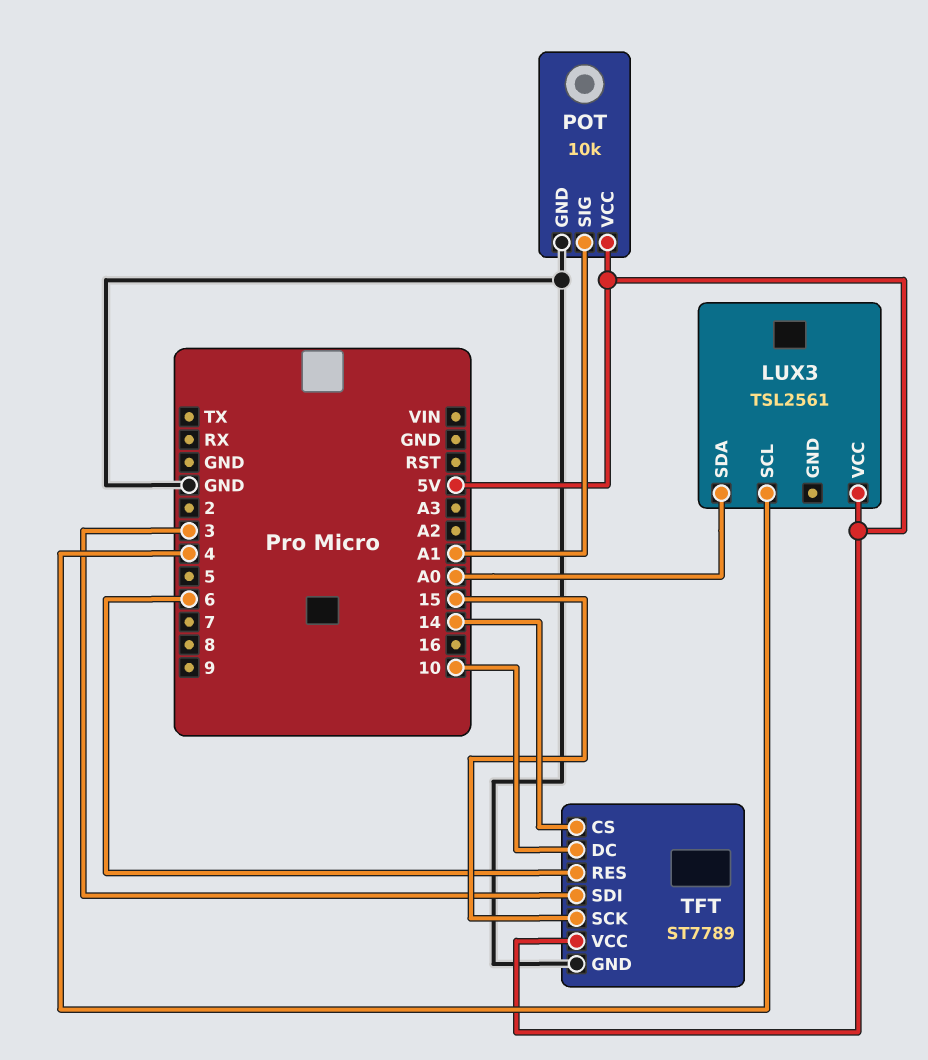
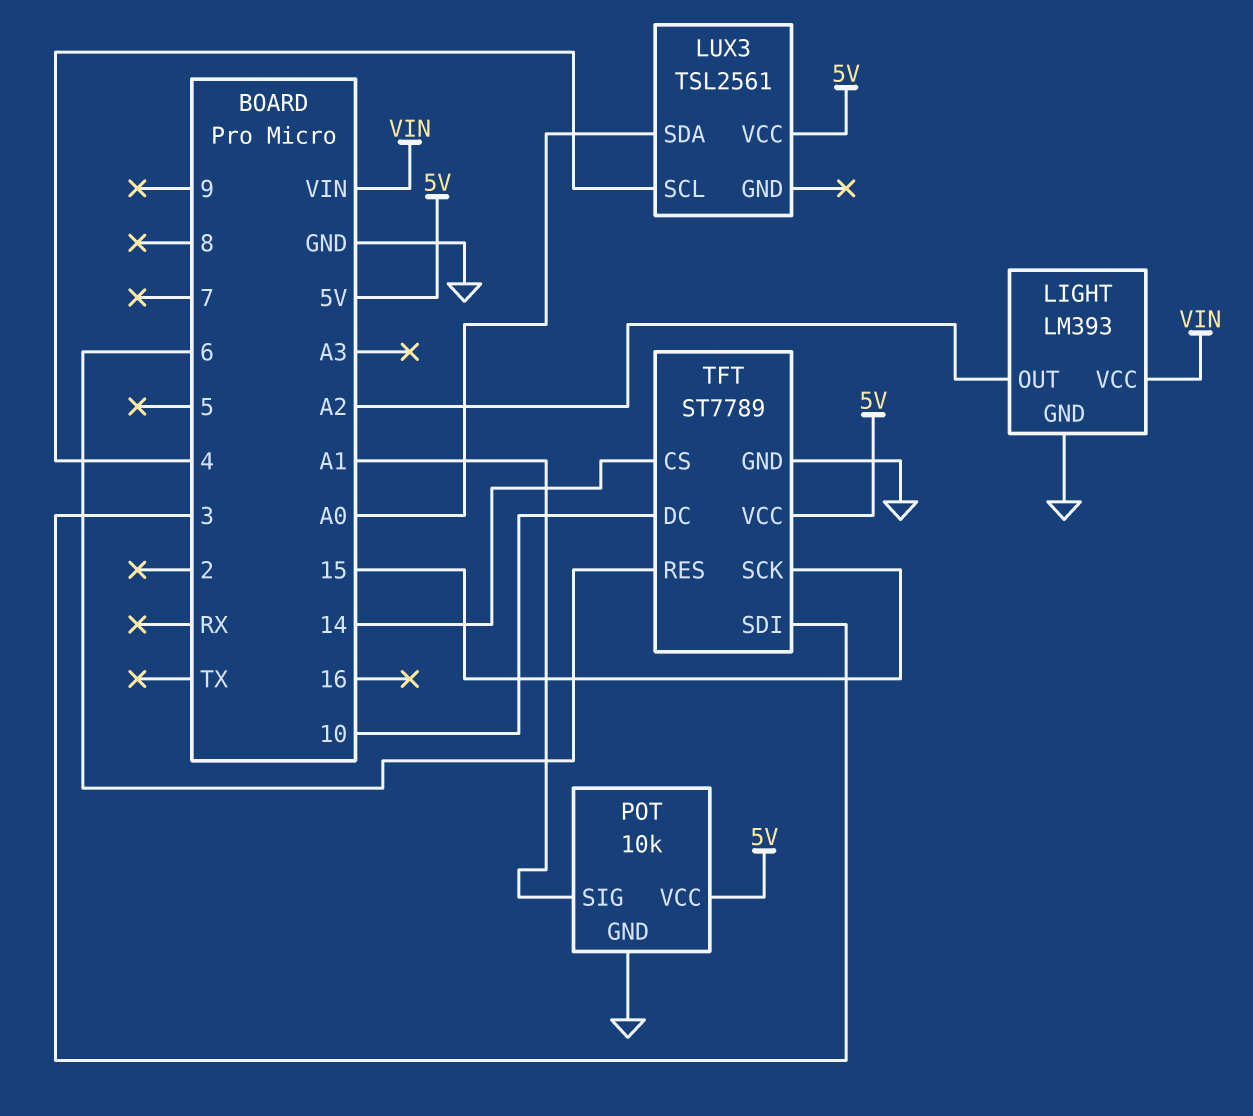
LIGHT: none -> LM393
LIGHT pin GND: none -> GND
LIGHT pin OUT: none -> A2
LIGHT pin VCC: none -> VIN

